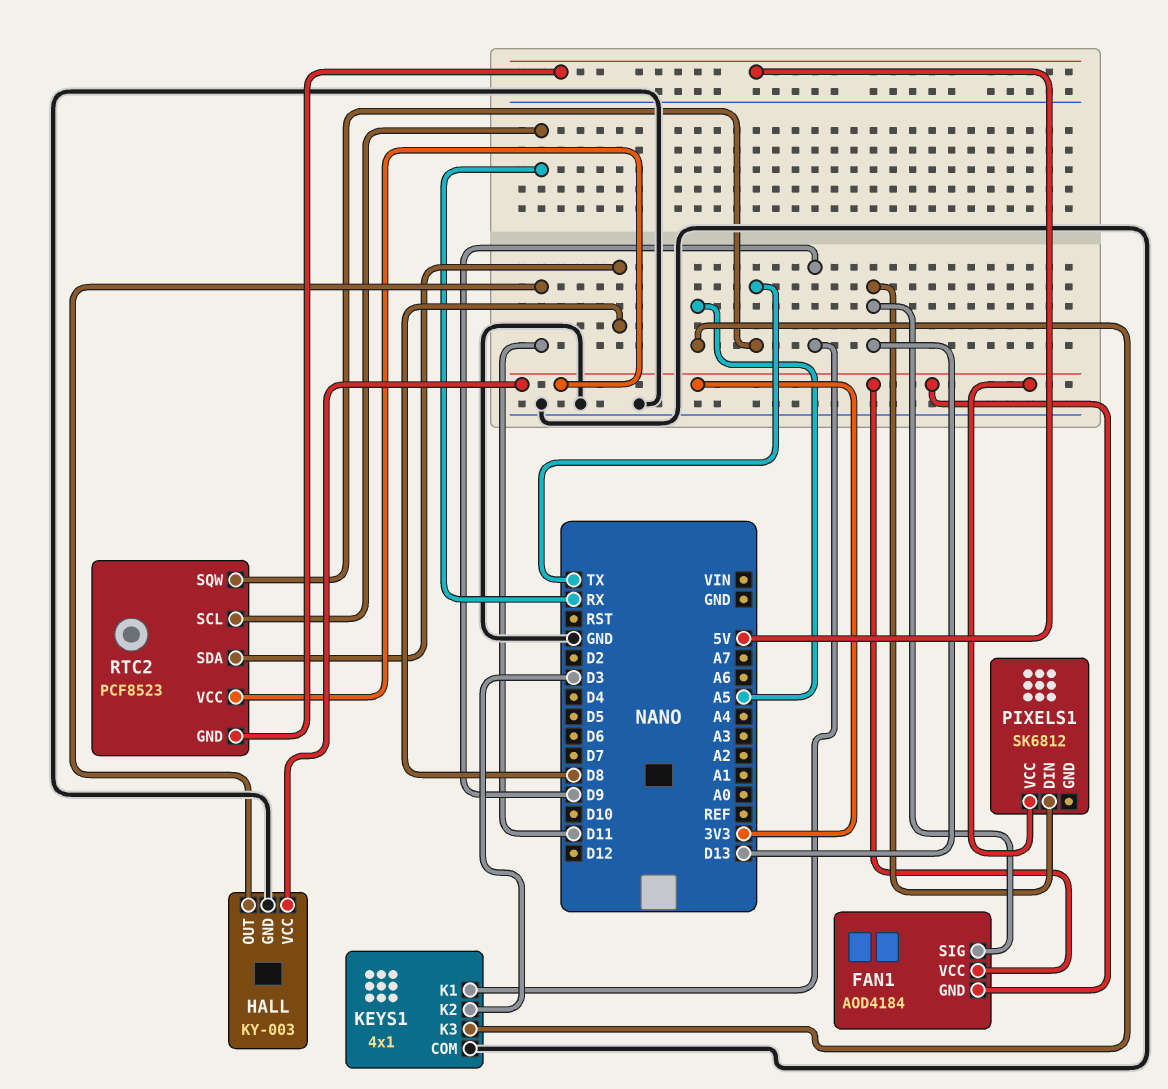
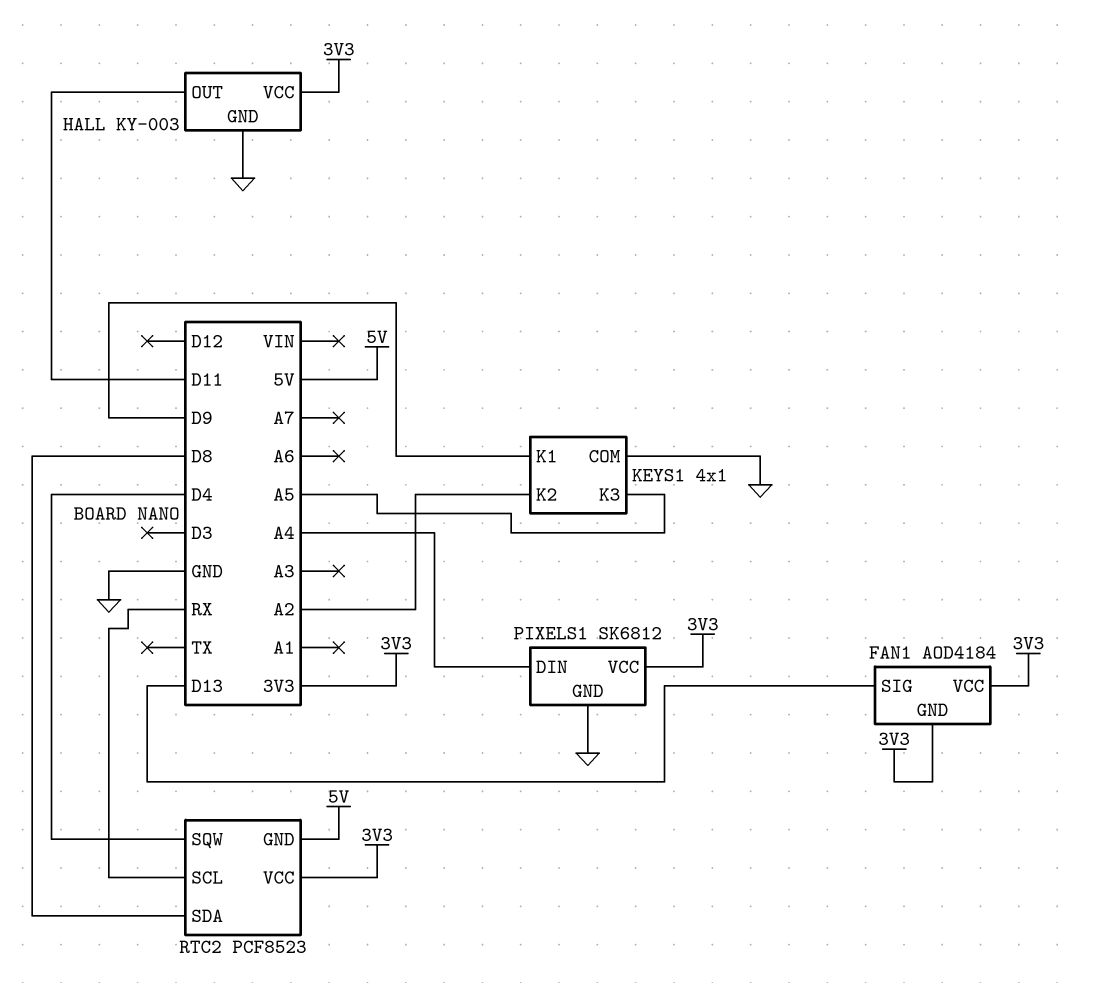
KEYS1 pin K2: D3 -> A2
PIXELS1 pin DIN: D13 -> A4
PIXELS1 pin GND: none -> GND
RTC2 pin SQW: TX -> D4

